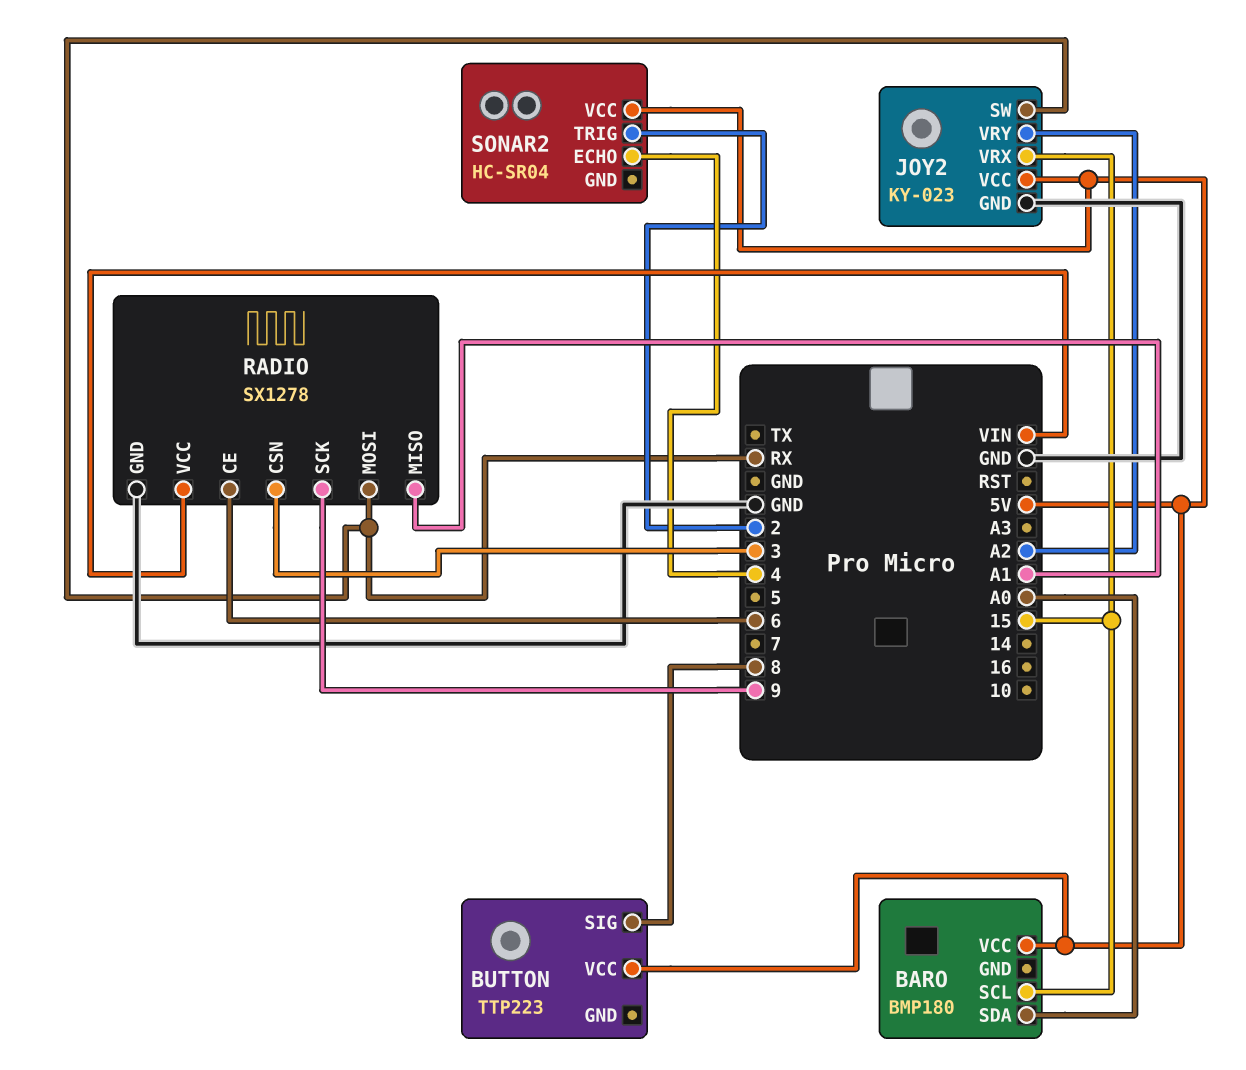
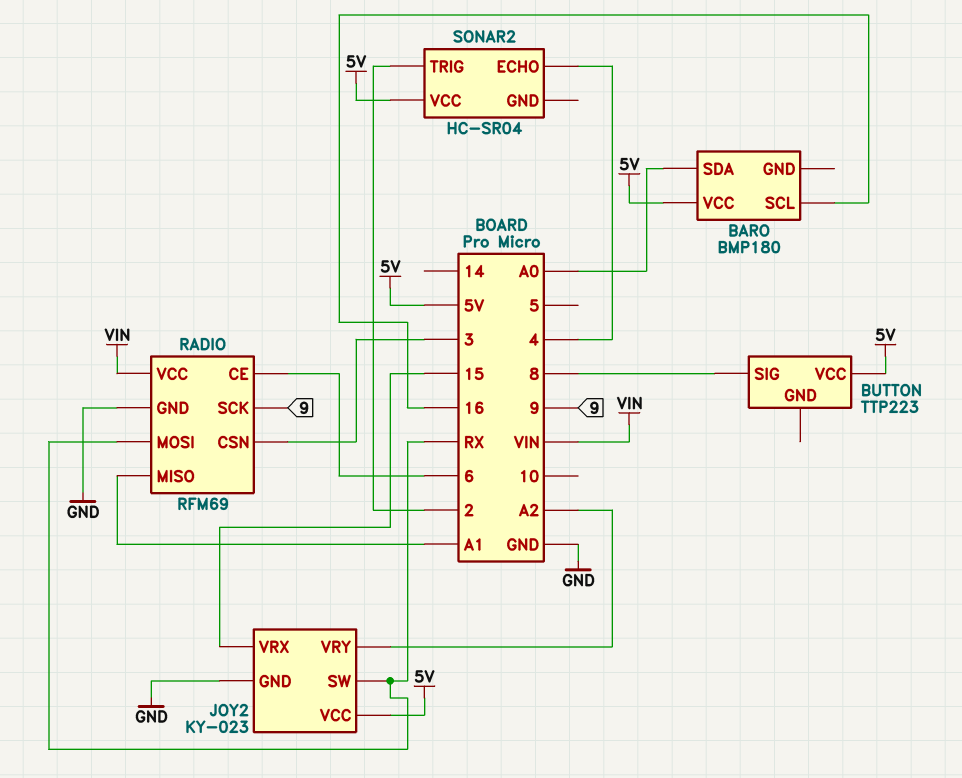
BARO pin SCL: 15 -> 16
RADIO: SX1278 -> RFM69

